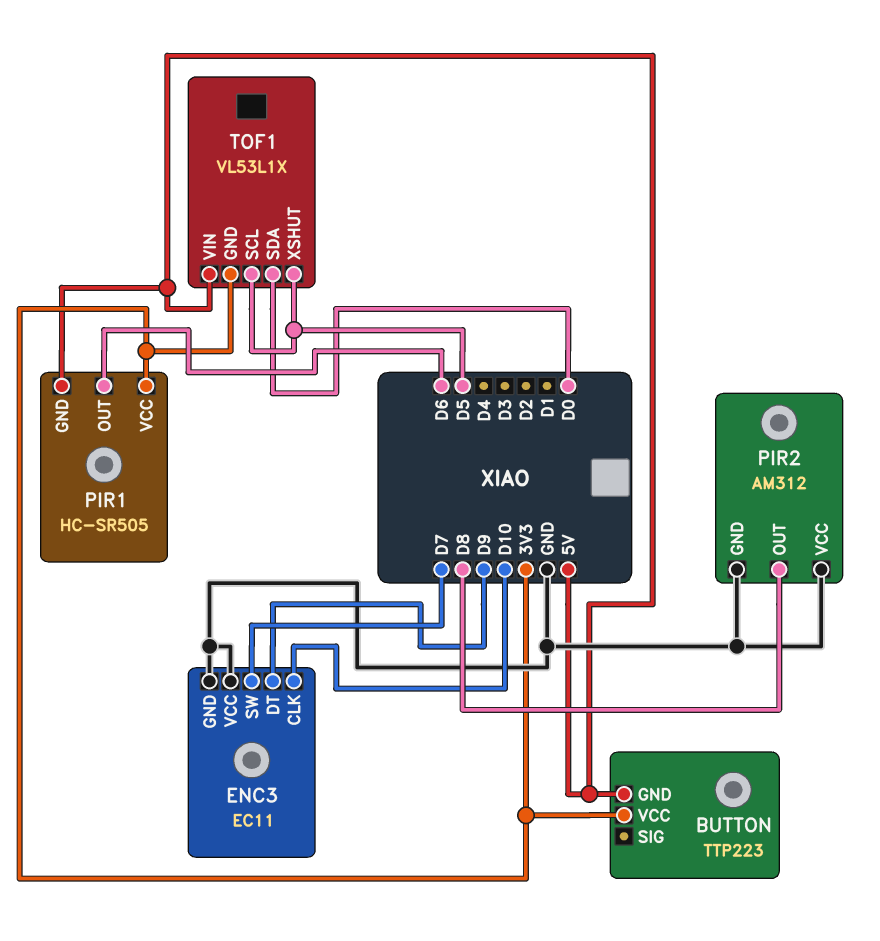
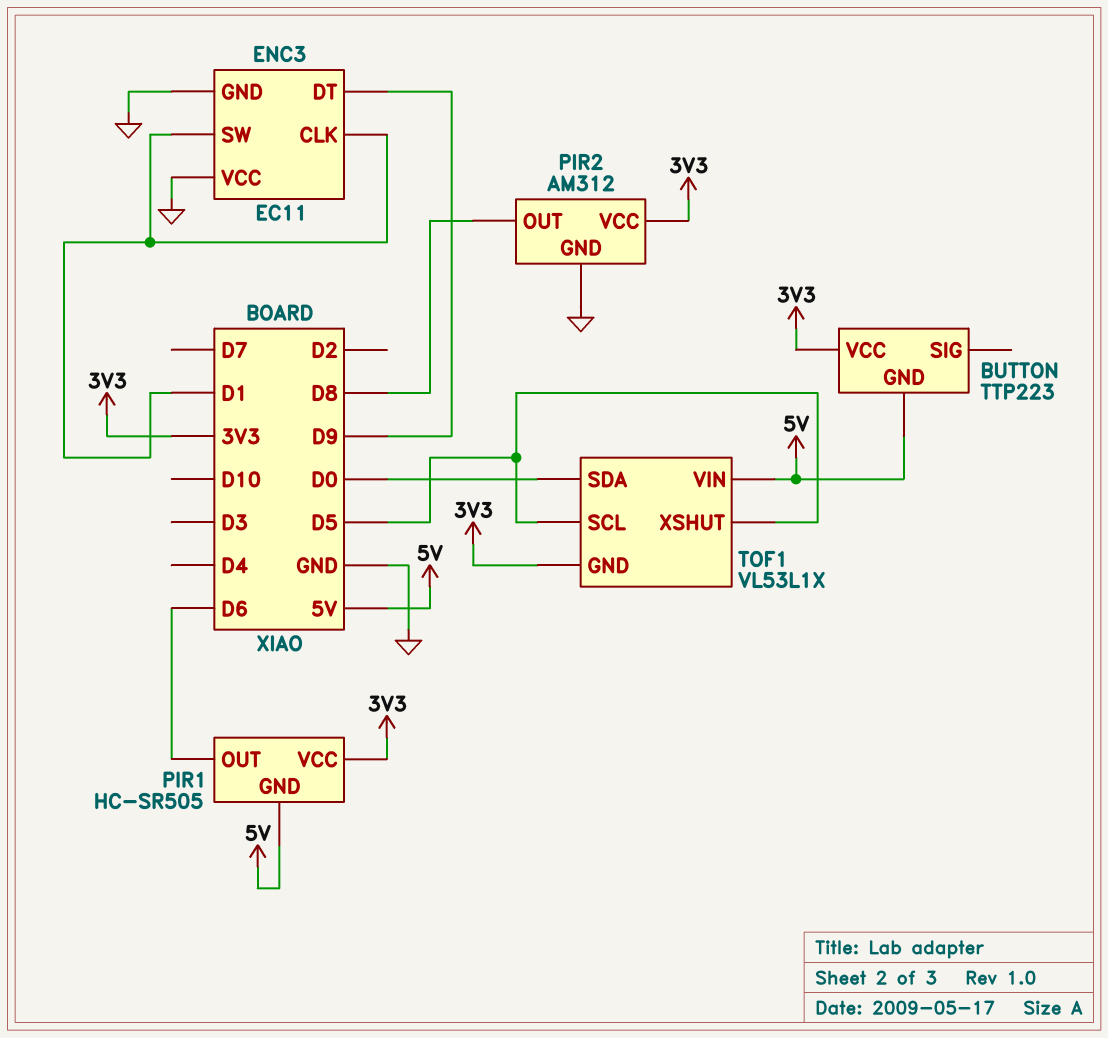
ENC3 pin CLK: D10 -> D1
ENC3 pin SW: D7 -> D1
PIR2 pin VCC: GND -> 3V3

